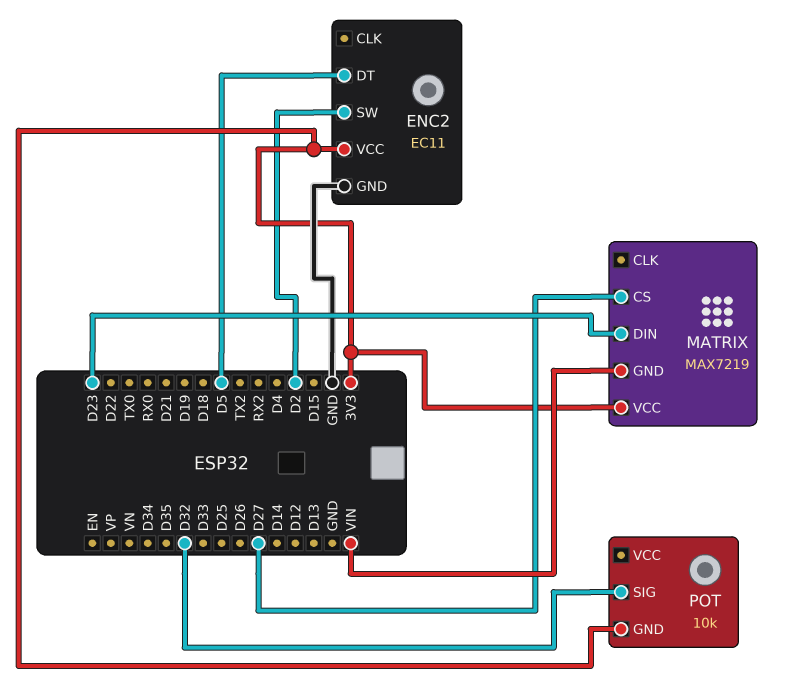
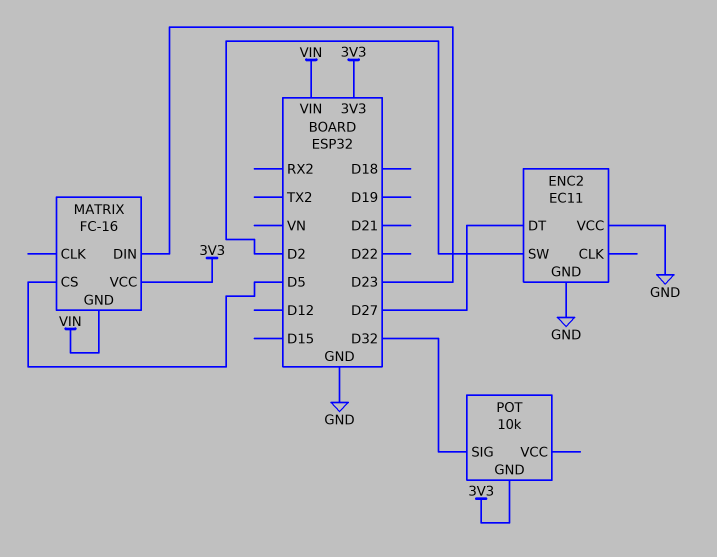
ENC2 pin DT: D5 -> D27
ENC2 pin VCC: 3V3 -> GND
MATRIX: MAX7219 -> FC-16
MATRIX pin CS: D27 -> D5

